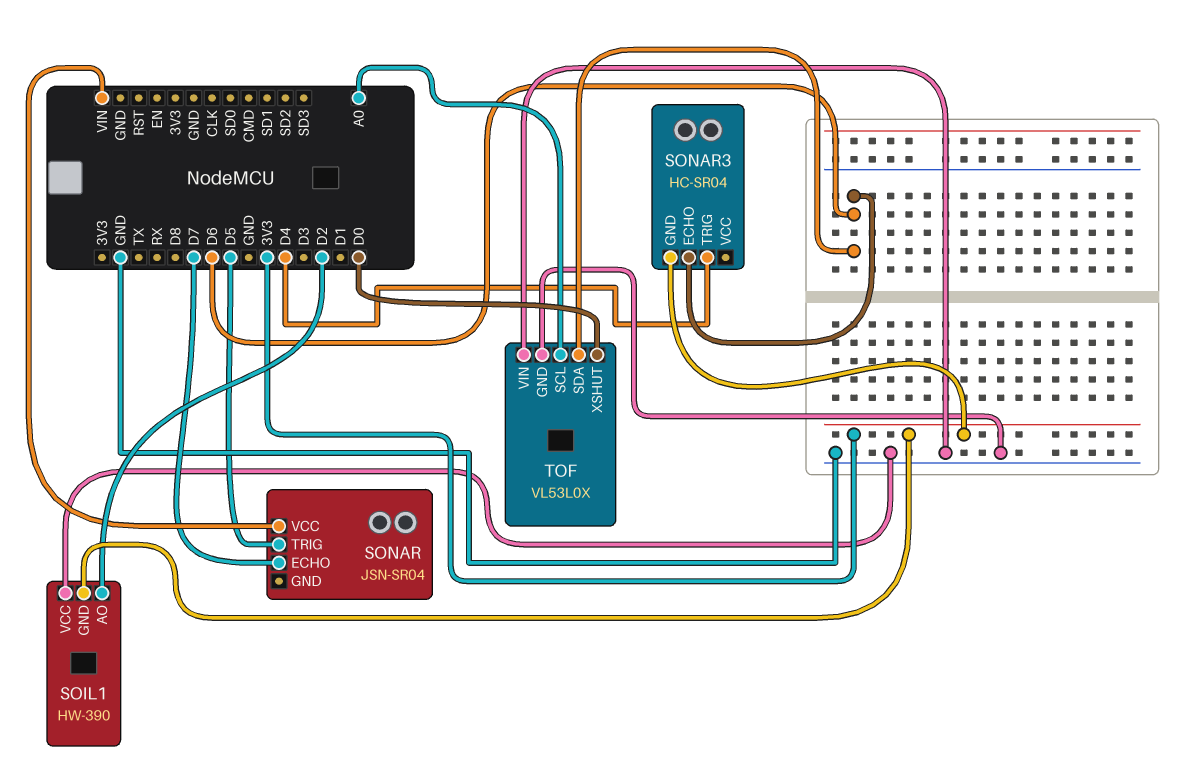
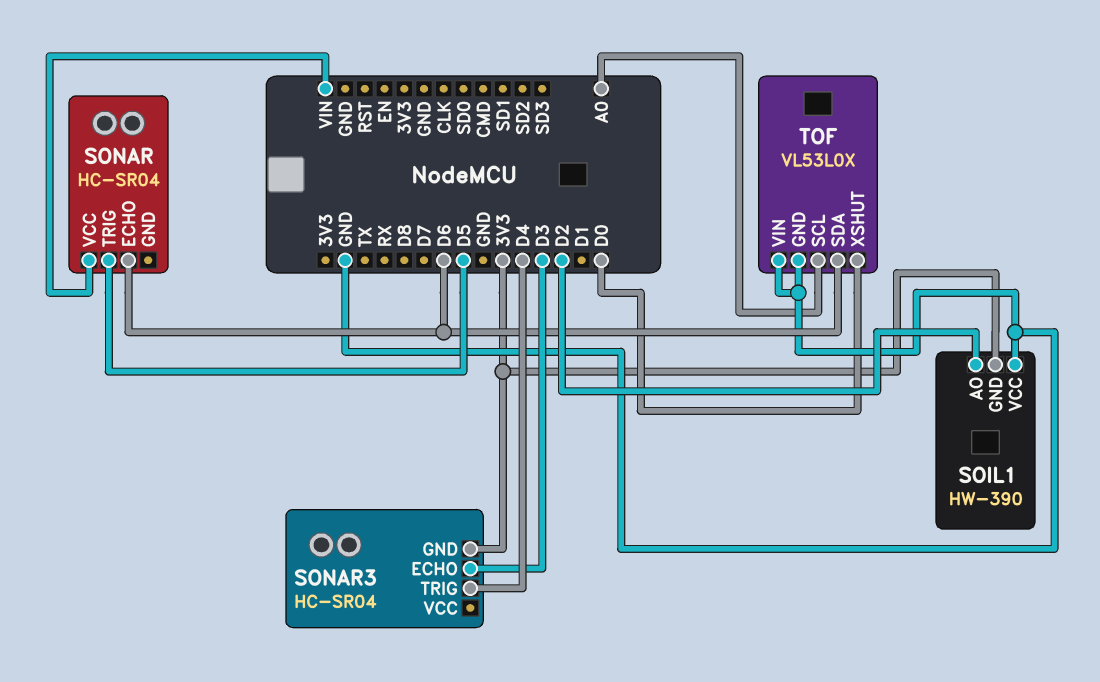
SONAR: JSN-SR04 -> HC-SR04
SONAR pin ECHO: D7 -> D6
SONAR3 pin ECHO: D6 -> D3

